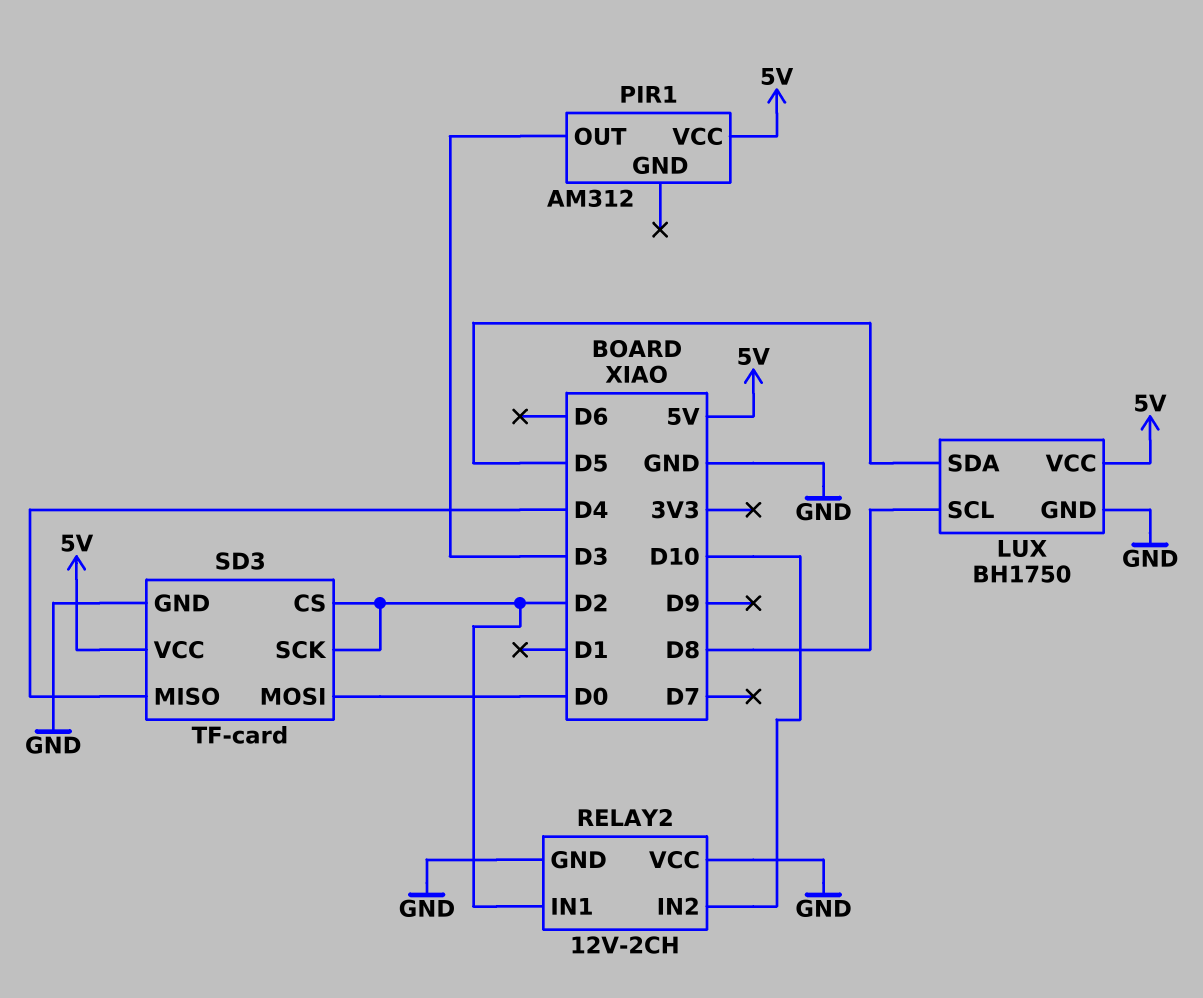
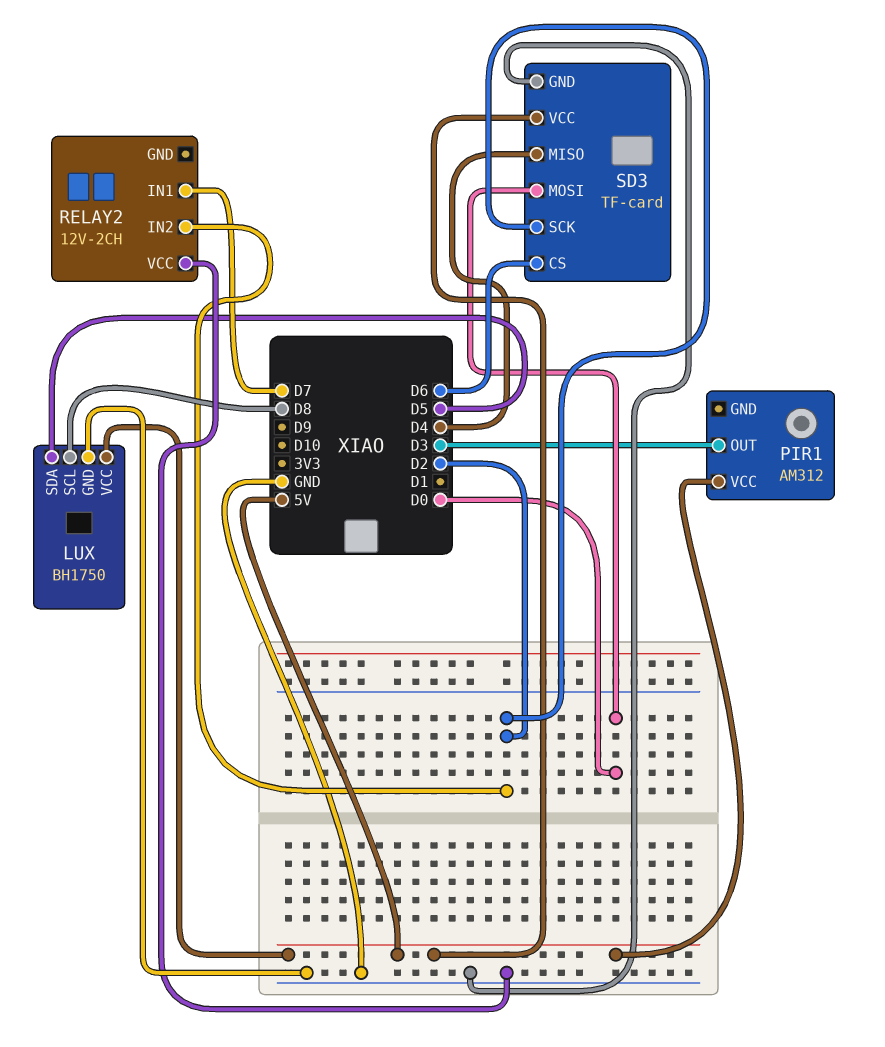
RELAY2 pin GND: GND -> none
RELAY2 pin IN1: D2 -> D7
RELAY2 pin IN2: D10 -> D2
SD3 pin CS: D2 -> D6

